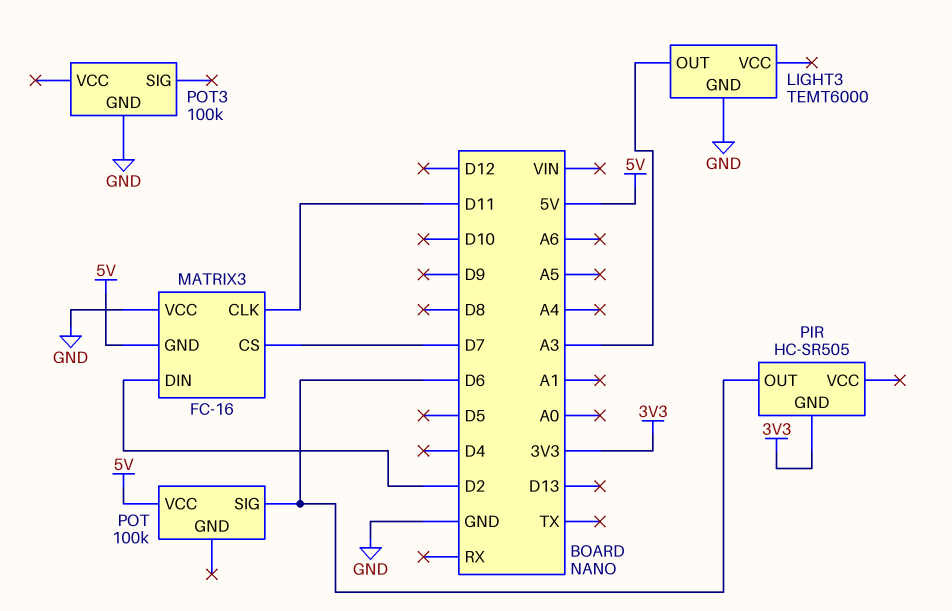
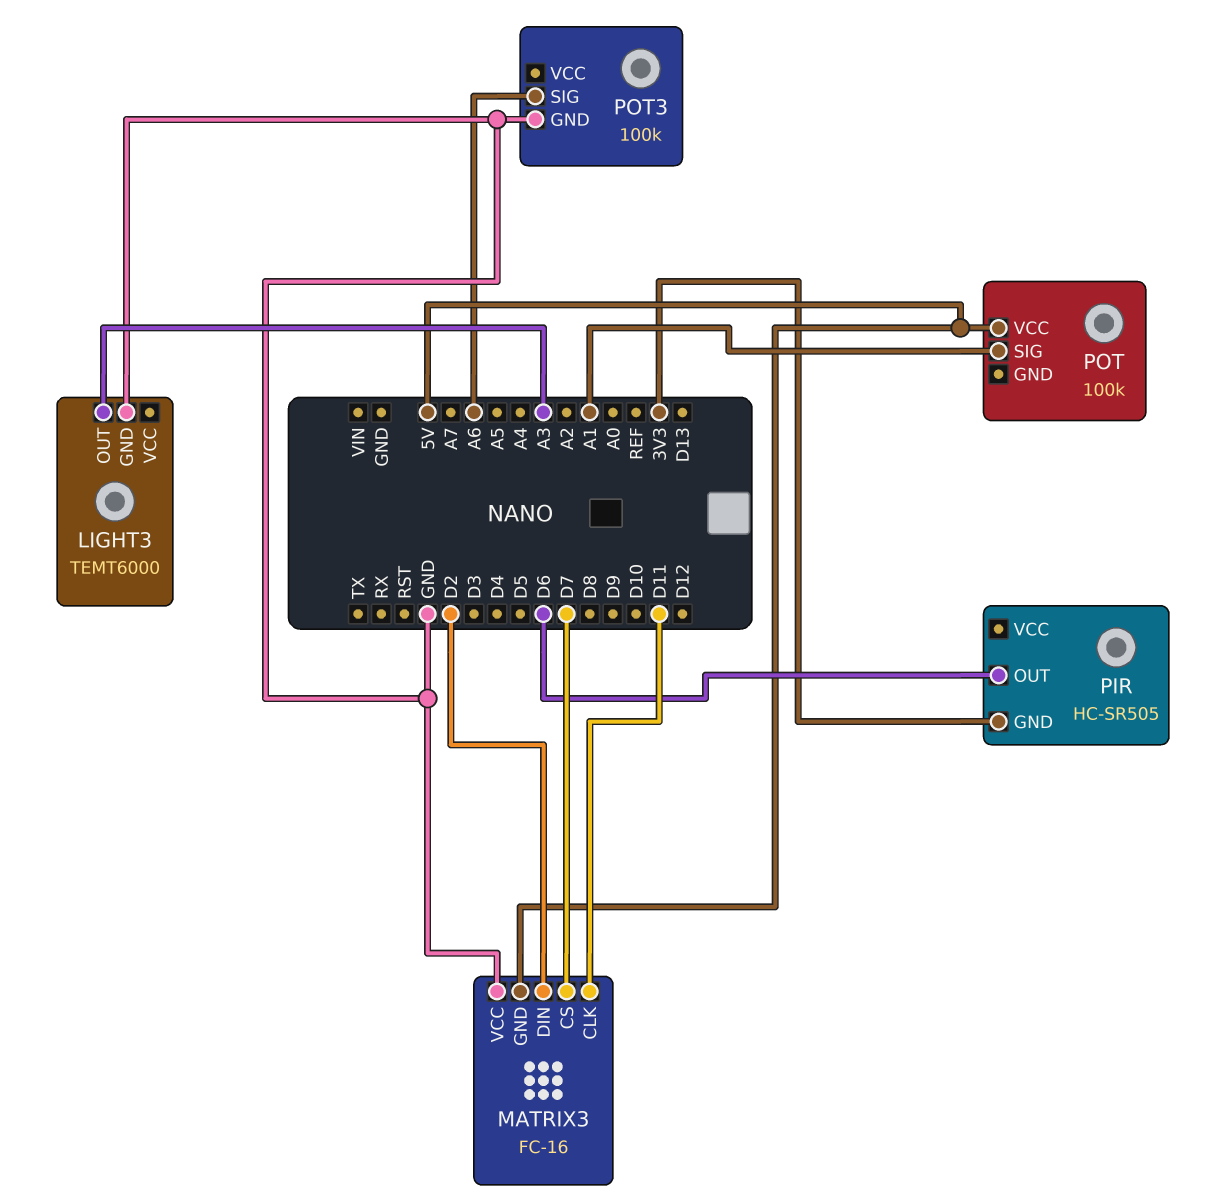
POT pin SIG: D6 -> A1
POT3 pin SIG: none -> A6

